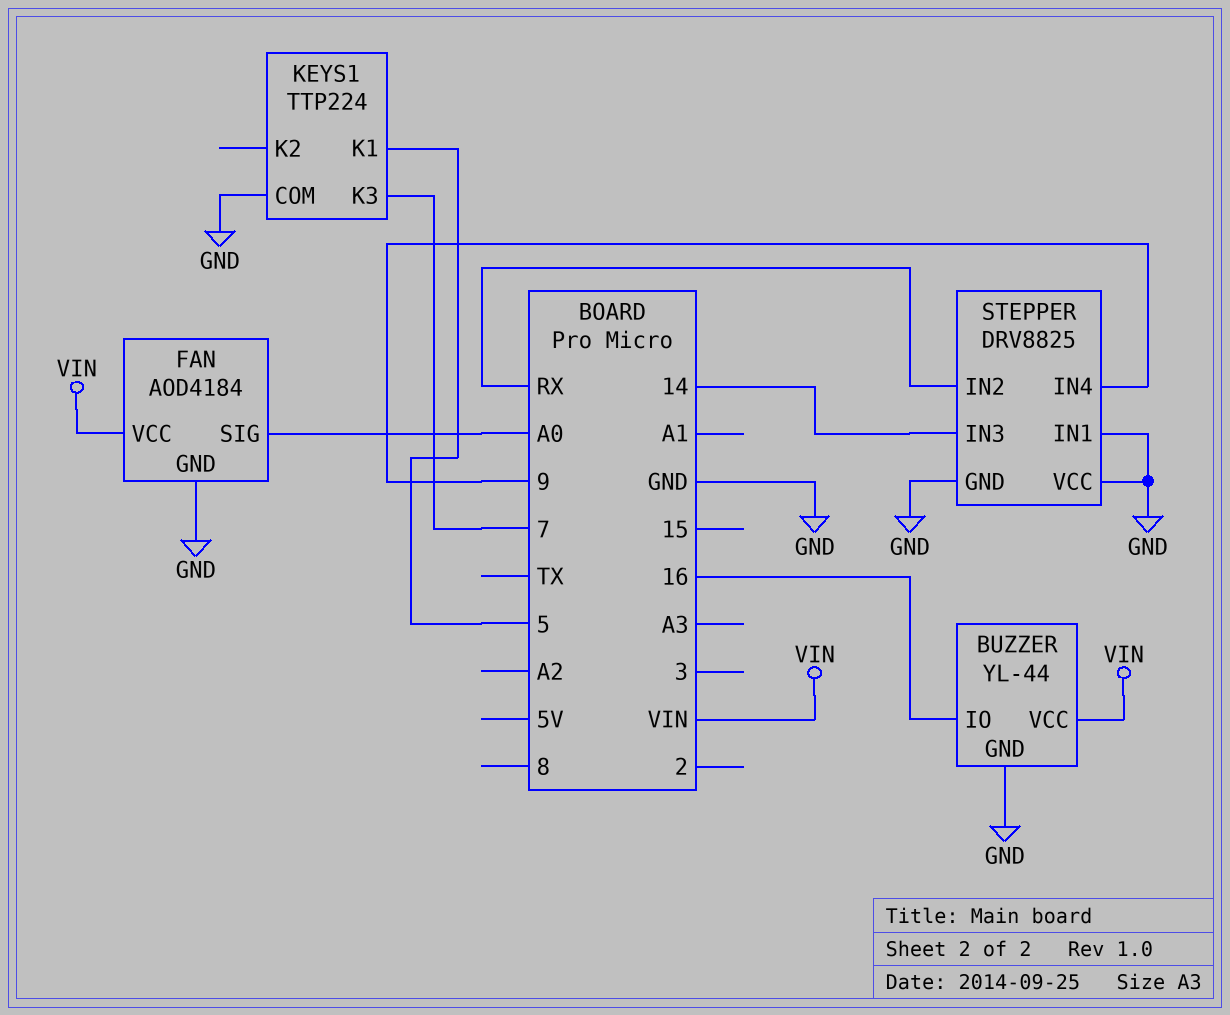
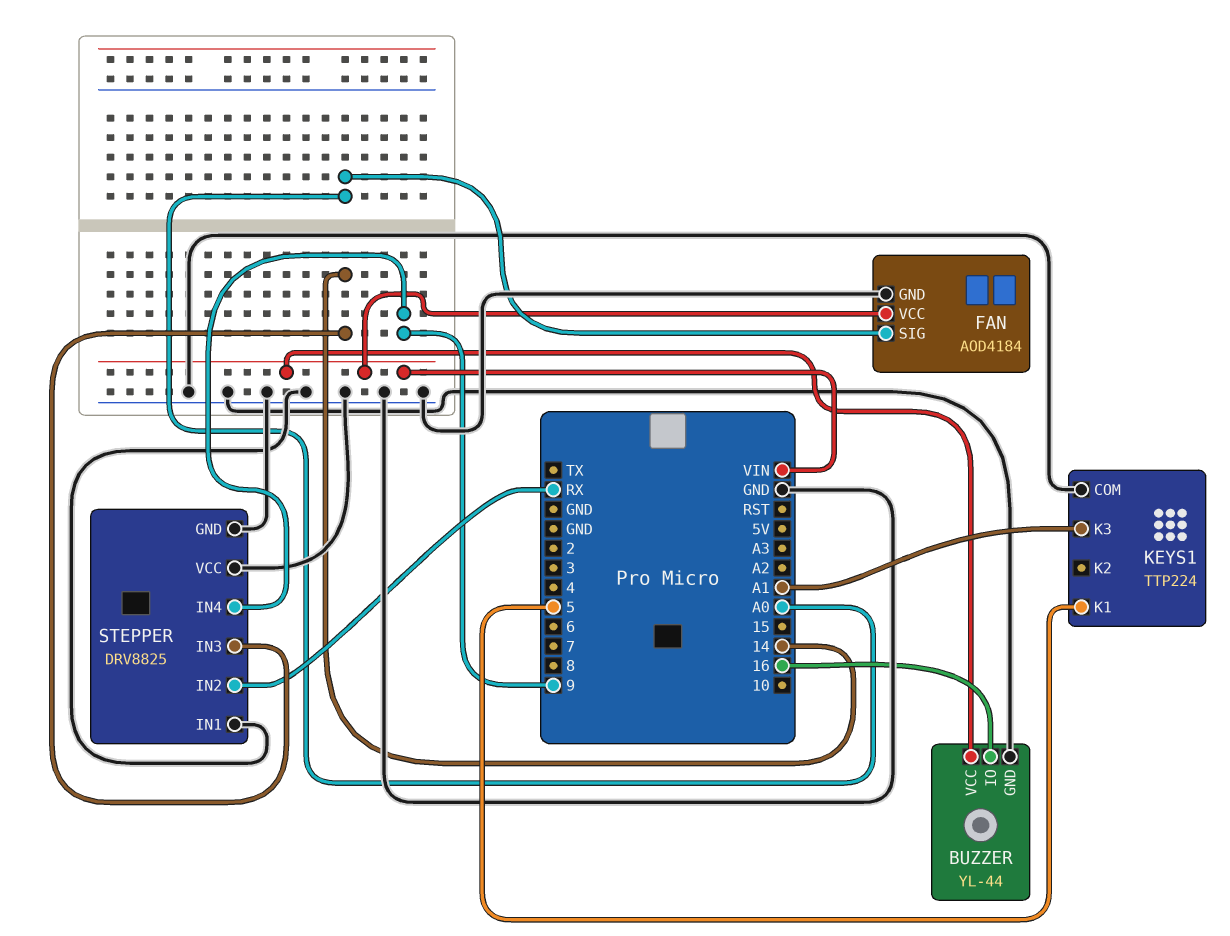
KEYS1 pin K3: 7 -> A1

